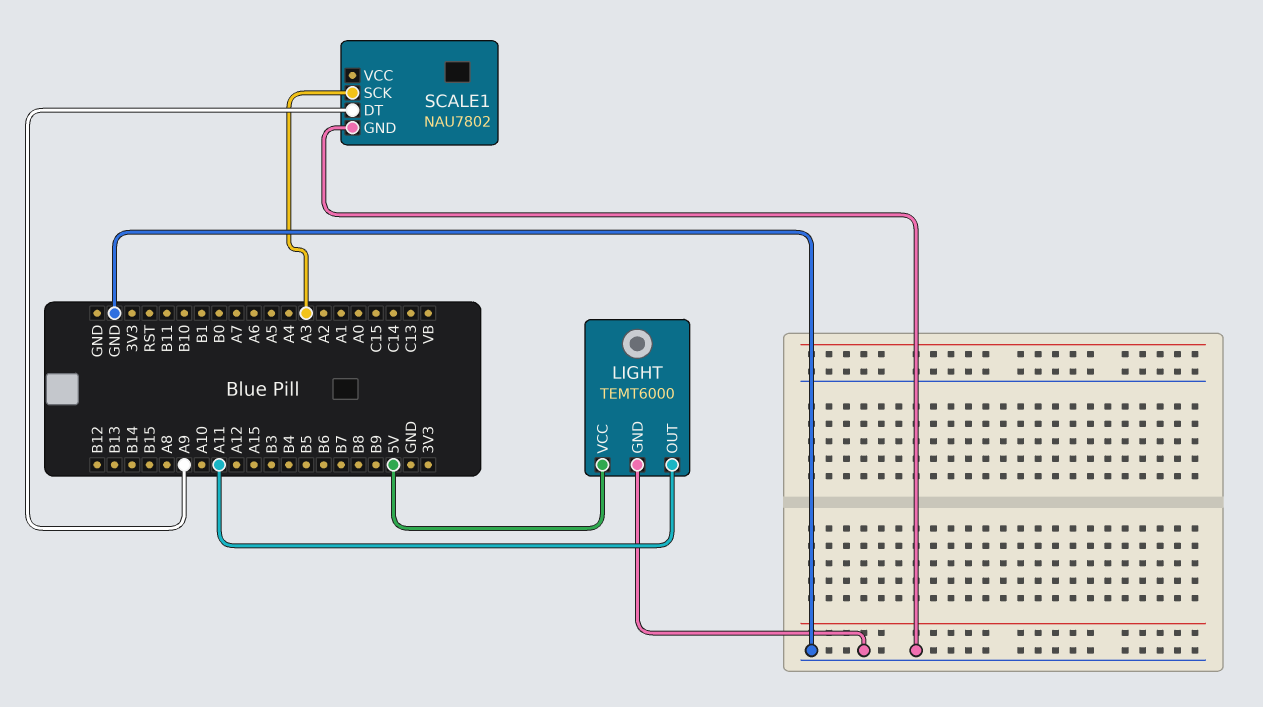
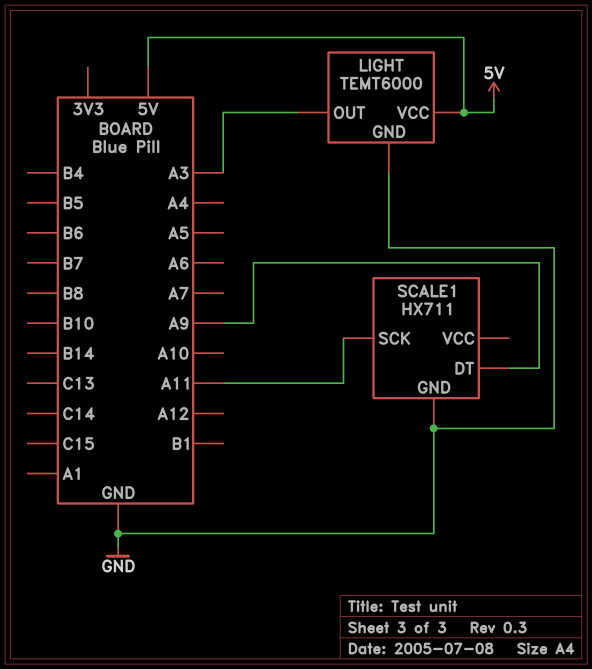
LIGHT pin OUT: A11 -> A3
SCALE1: NAU7802 -> HX711
SCALE1 pin SCK: A3 -> A11

